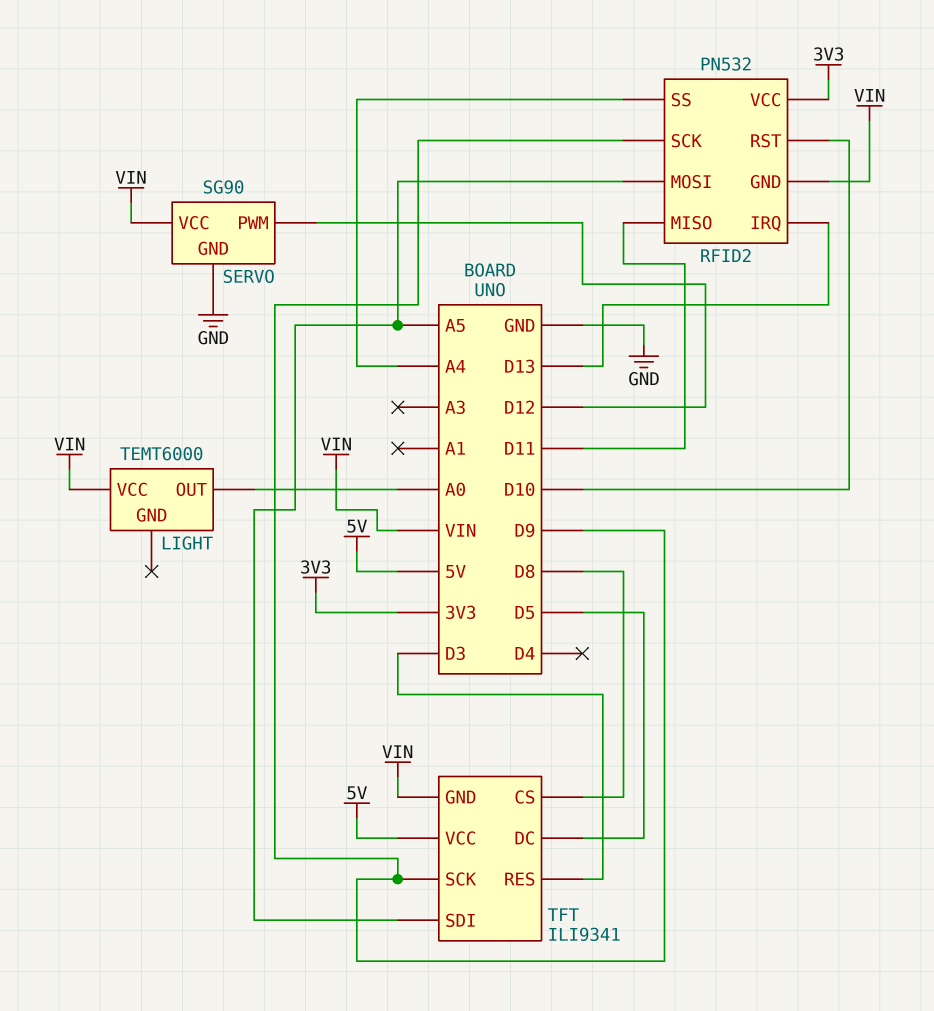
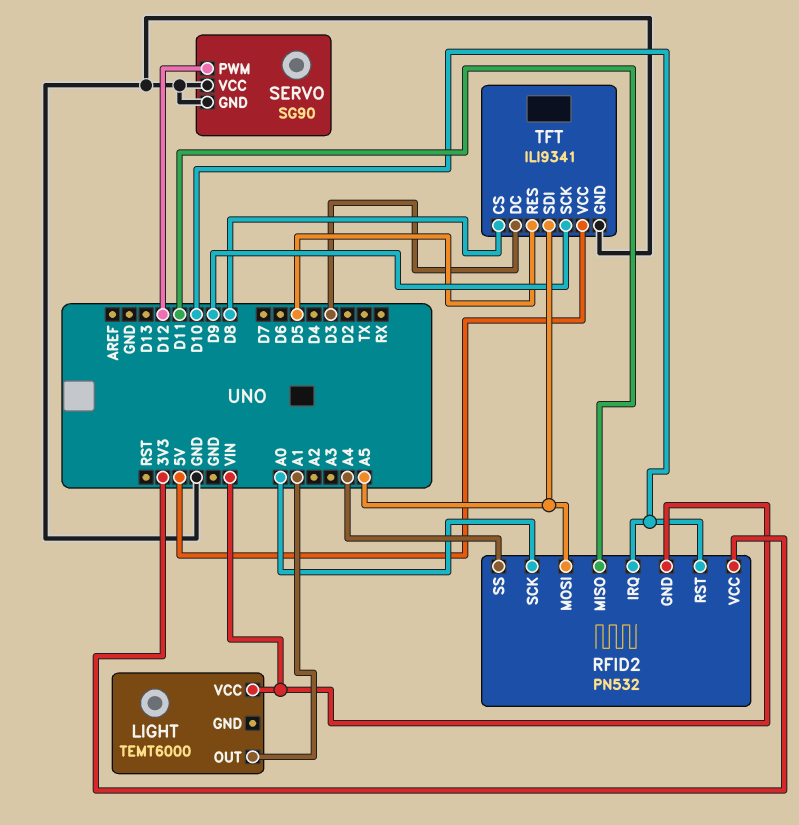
LIGHT pin OUT: A0 -> A1
RFID2 pin IRQ: D13 -> D10
RFID2 pin SCK: D9 -> A0
SERVO pin VCC: VIN -> GND
TFT pin DC: D5 -> D3
TFT pin GND: VIN -> GND
TFT pin RES: D3 -> D5

